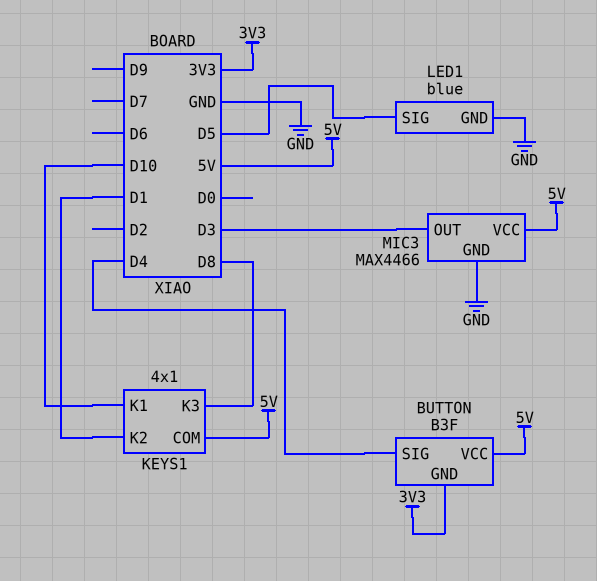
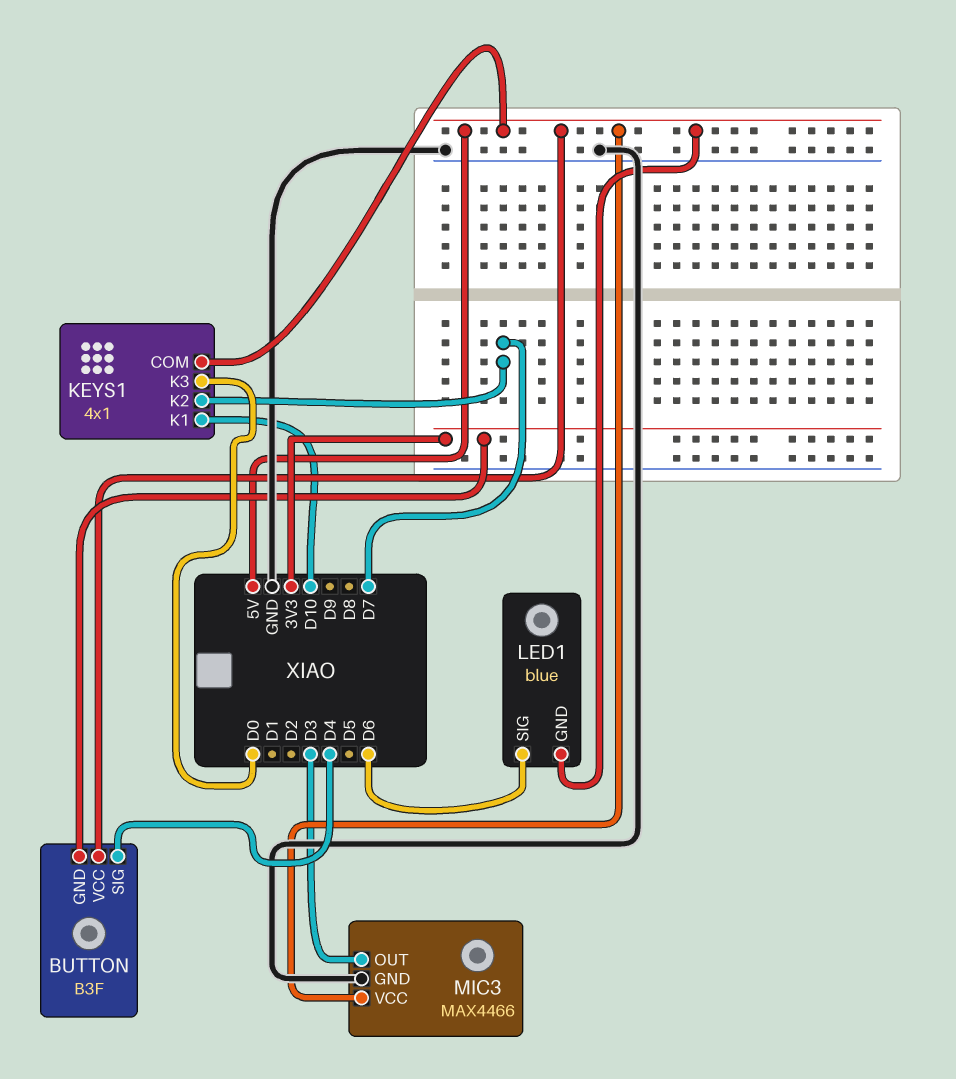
KEYS1 pin K2: D1 -> D7
KEYS1 pin K3: D8 -> D0
LED1 pin GND: GND -> 5V
LED1 pin SIG: D5 -> D6

